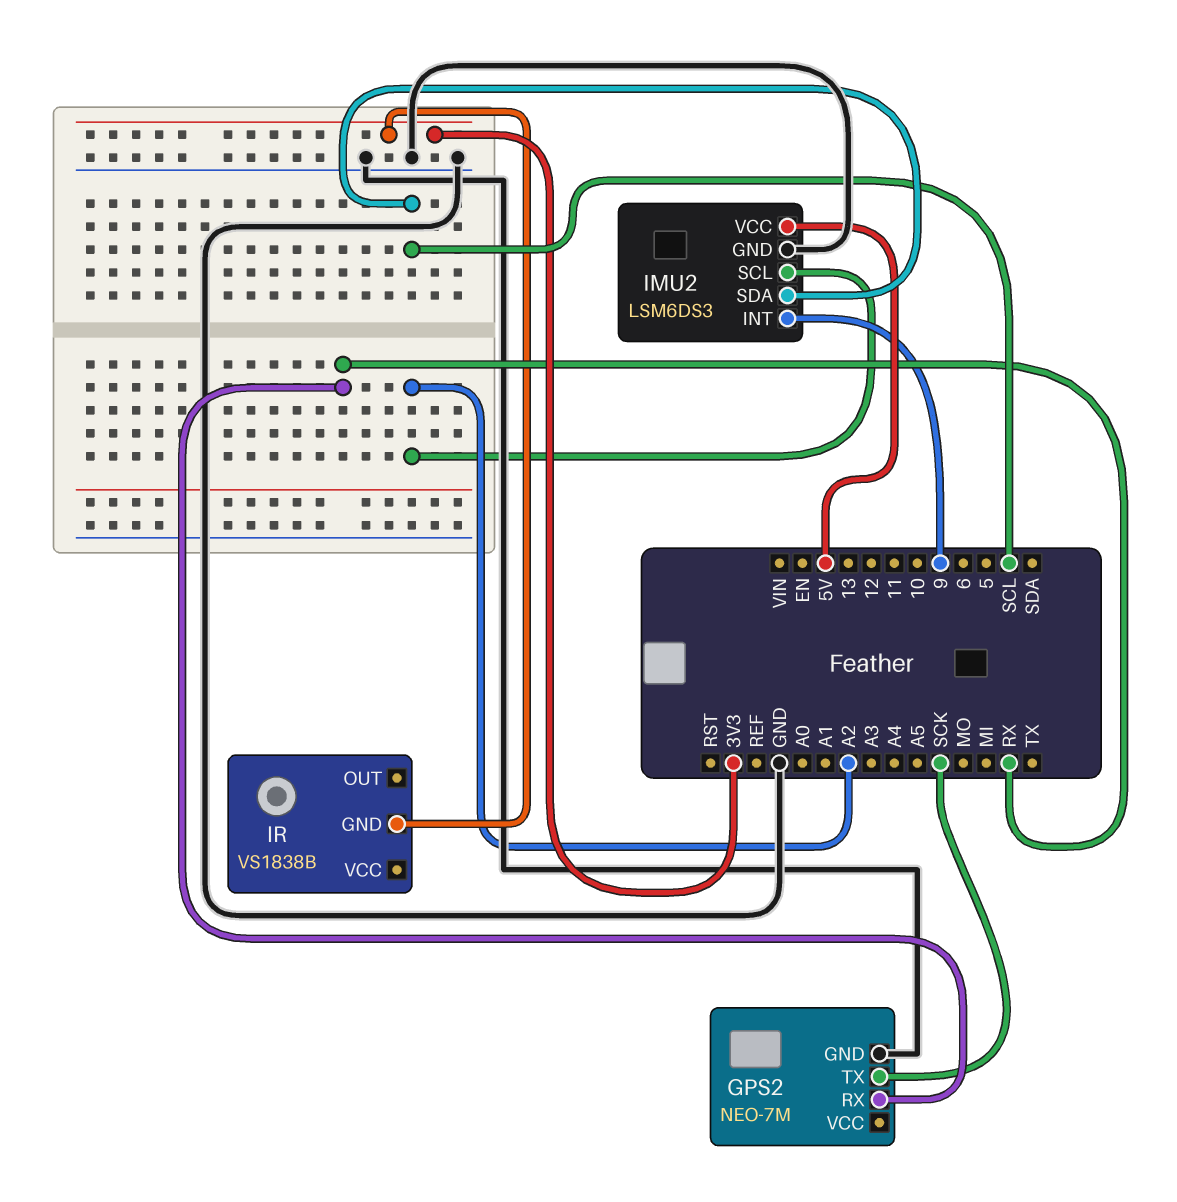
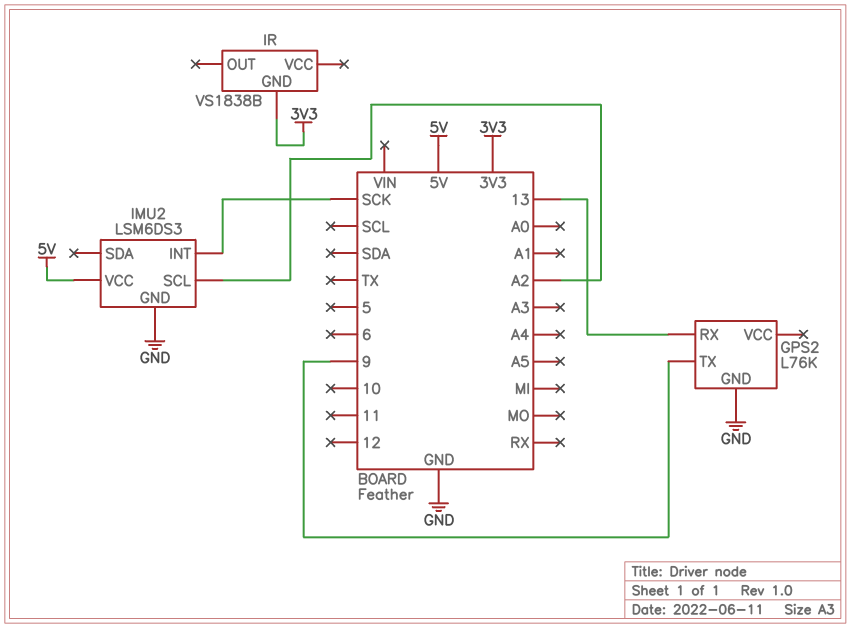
GPS2: NEO-7M -> L76K
GPS2 pin RX: RX -> 13
GPS2 pin TX: SCK -> 9
IMU2 pin INT: 9 -> SCK
IMU2 pin SDA: SCL -> none

